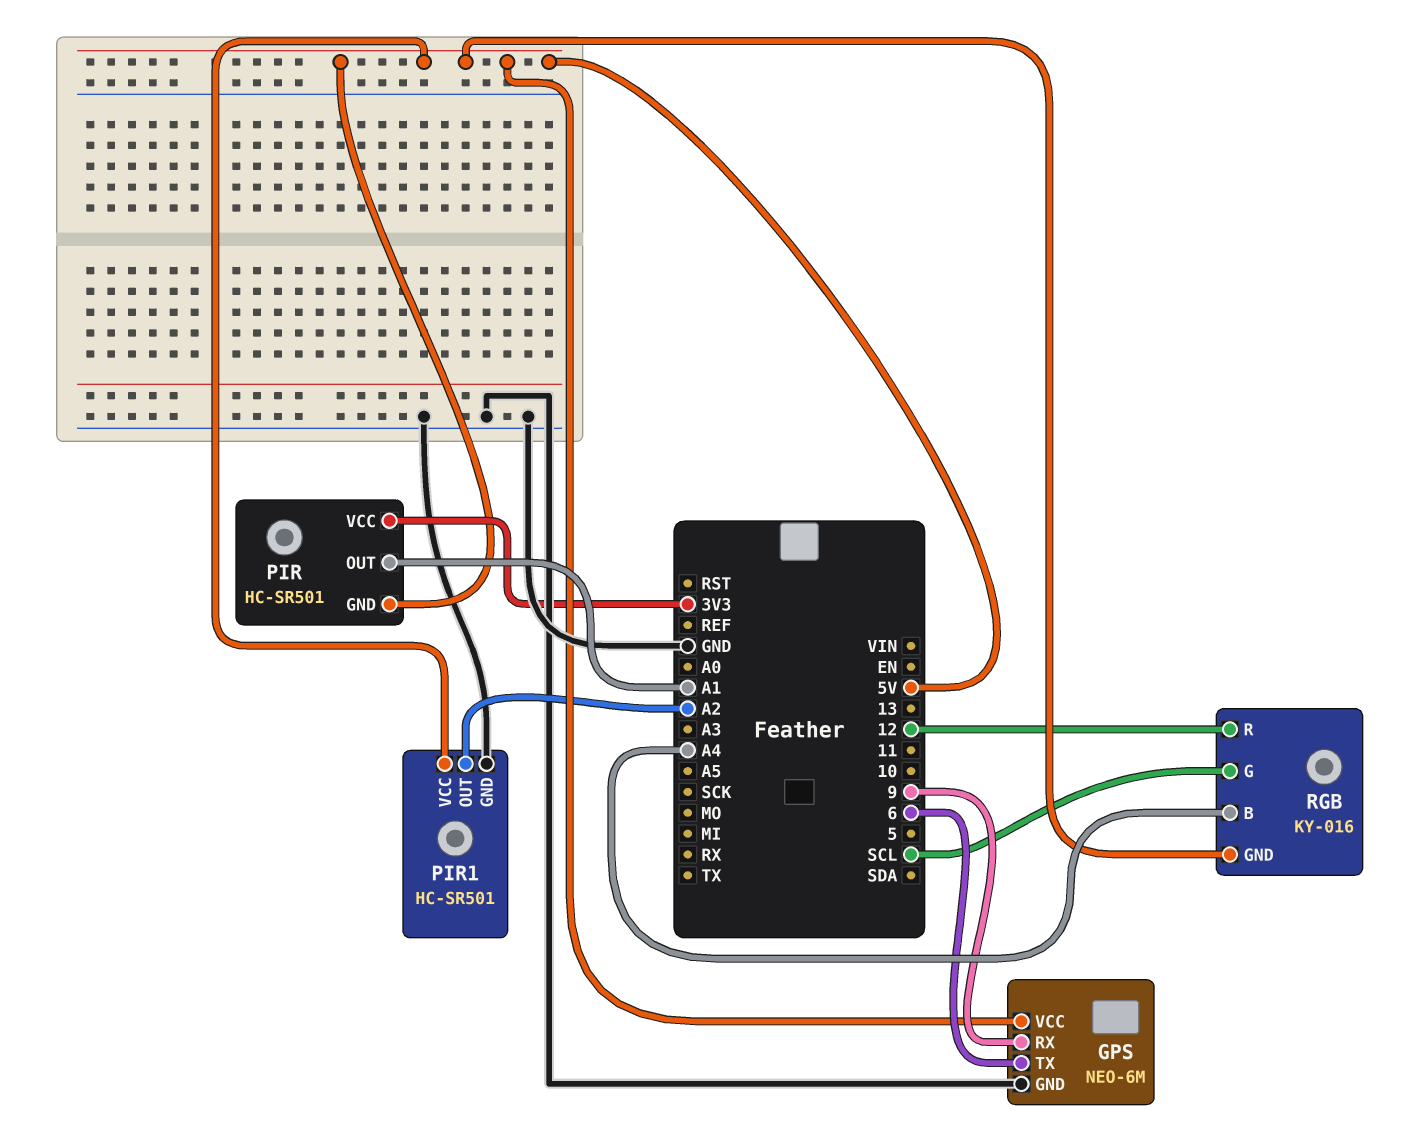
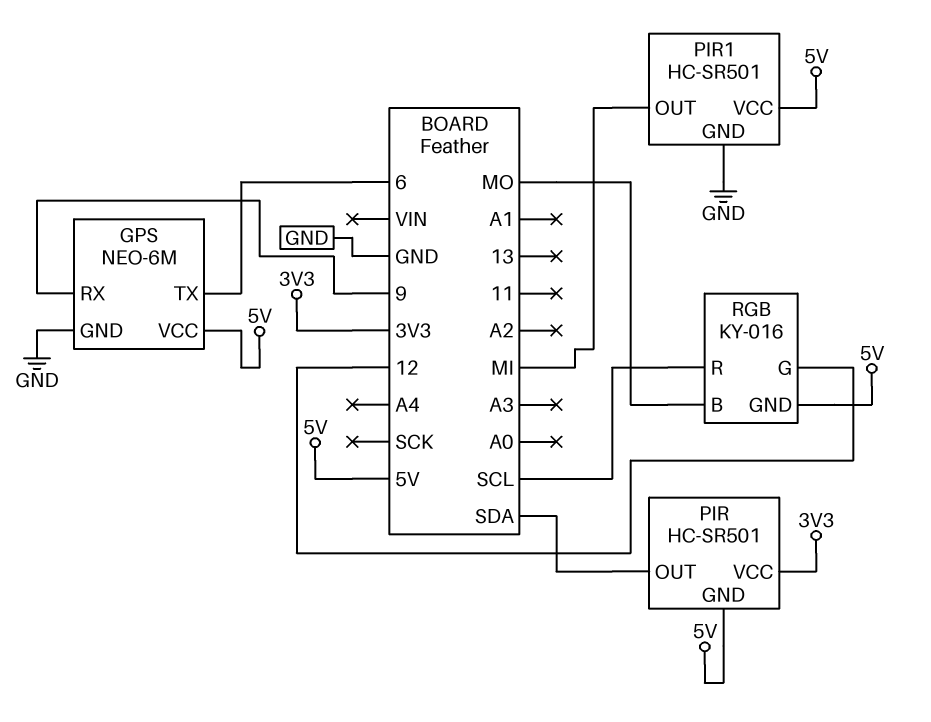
PIR pin OUT: A1 -> SDA
PIR1 pin OUT: A2 -> MI
RGB pin B: A4 -> MO
RGB pin G: SCL -> 12
RGB pin R: 12 -> SCL

